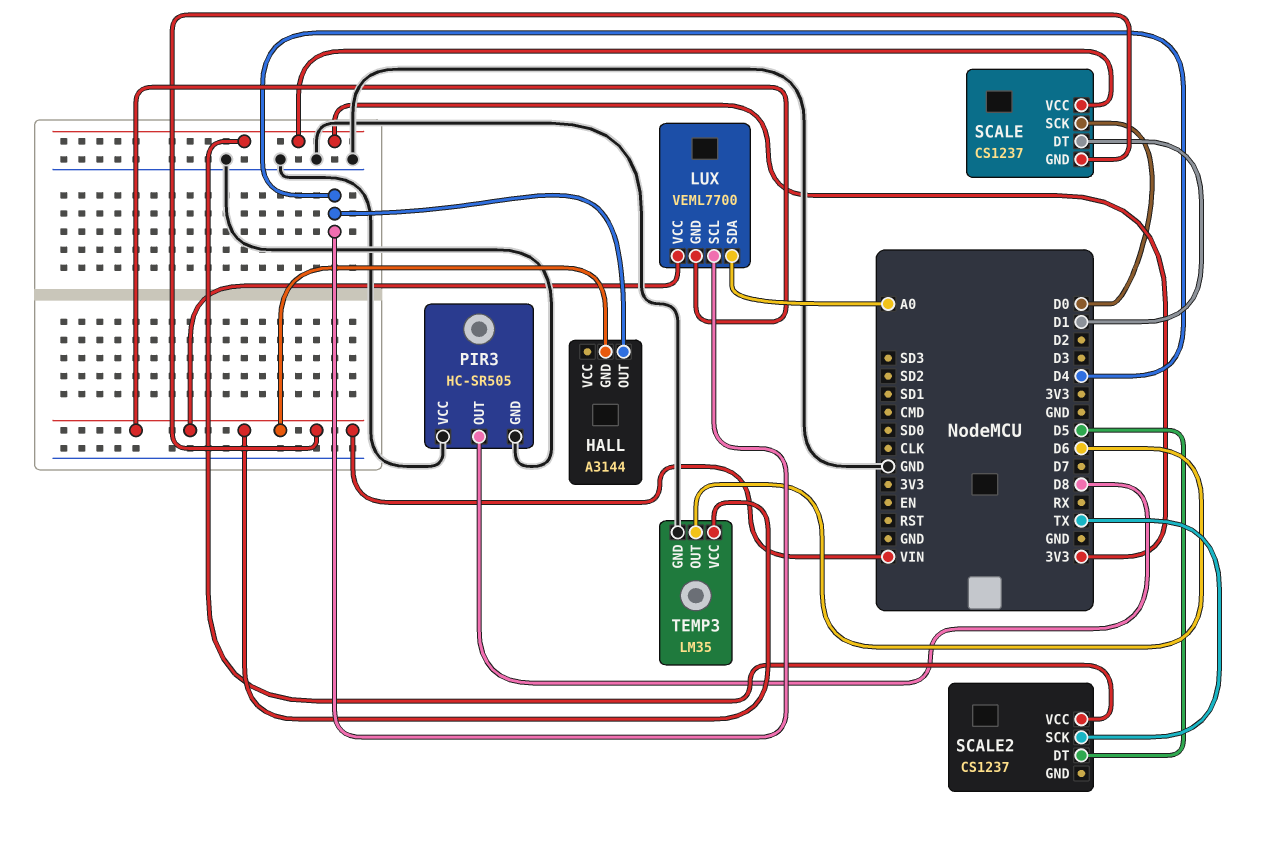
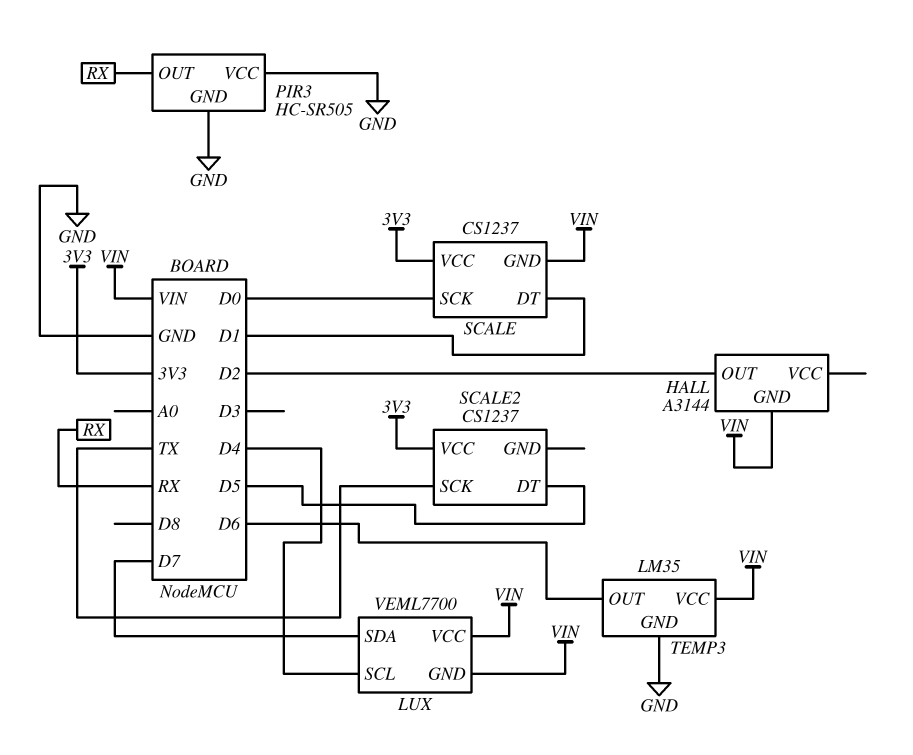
HALL pin OUT: D4 -> D2
LUX pin SDA: A0 -> D7
PIR3 pin OUT: D8 -> RX

